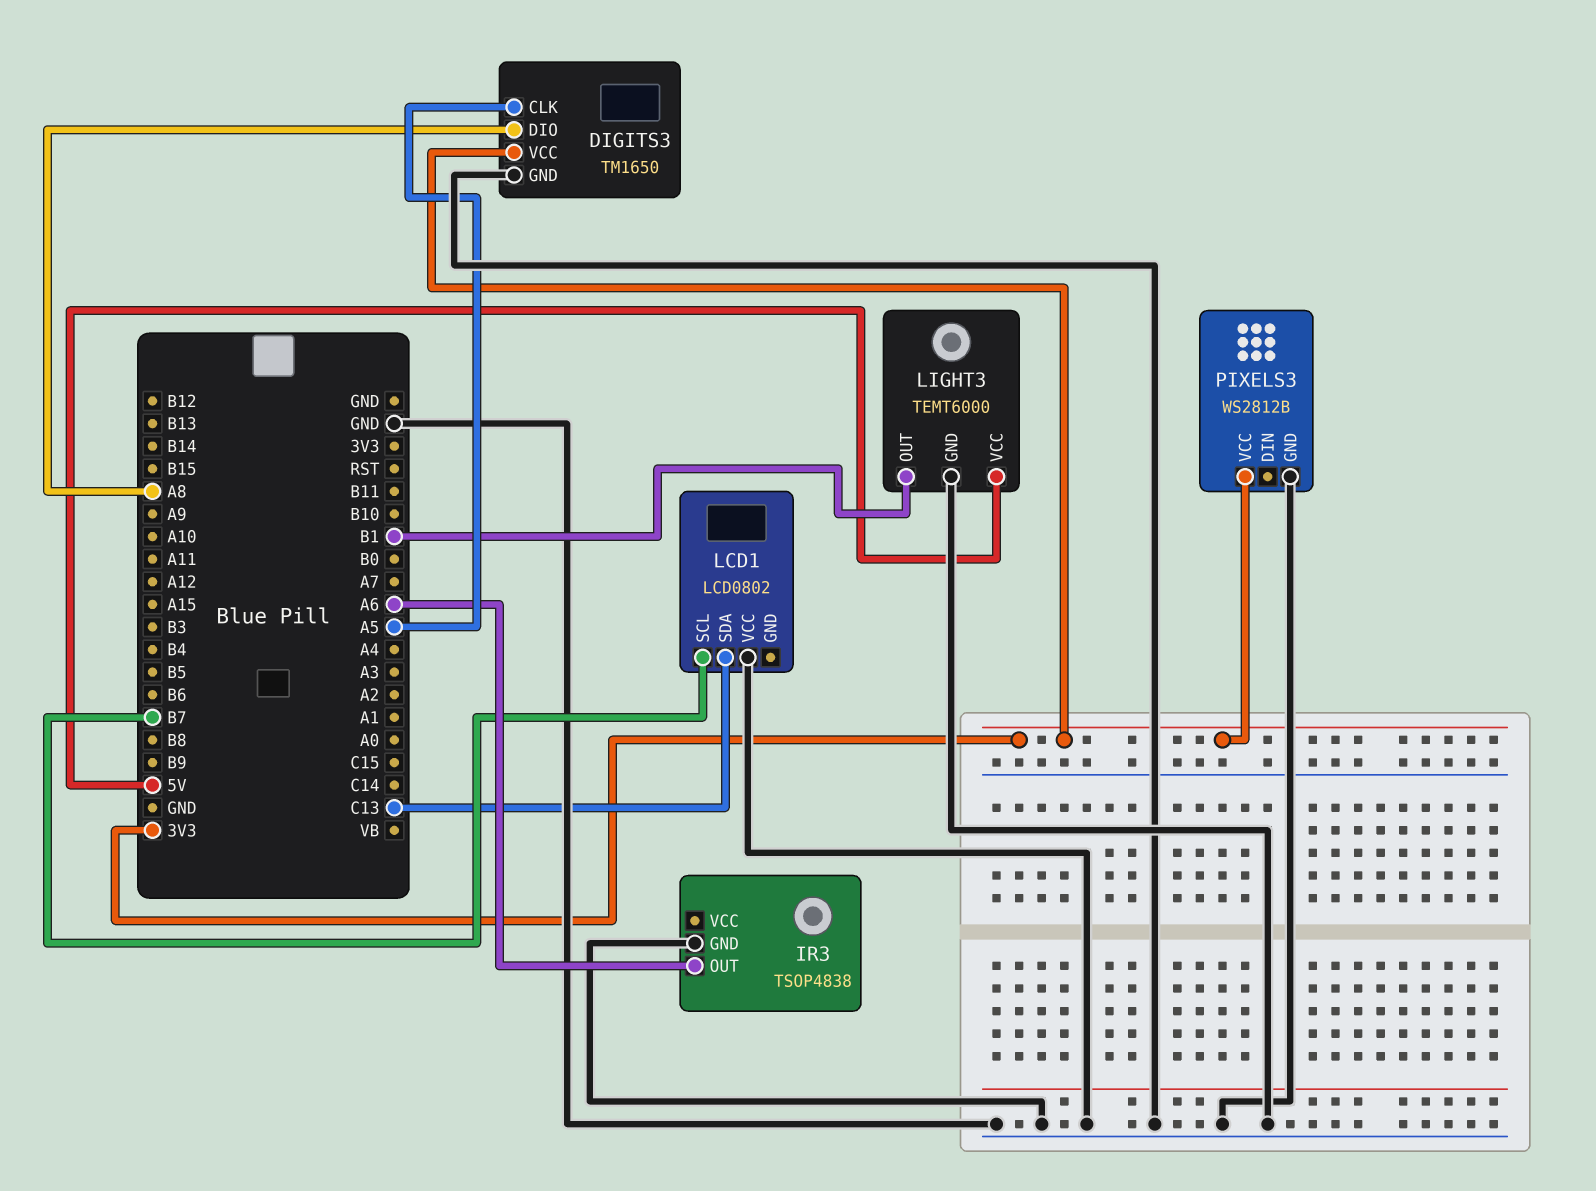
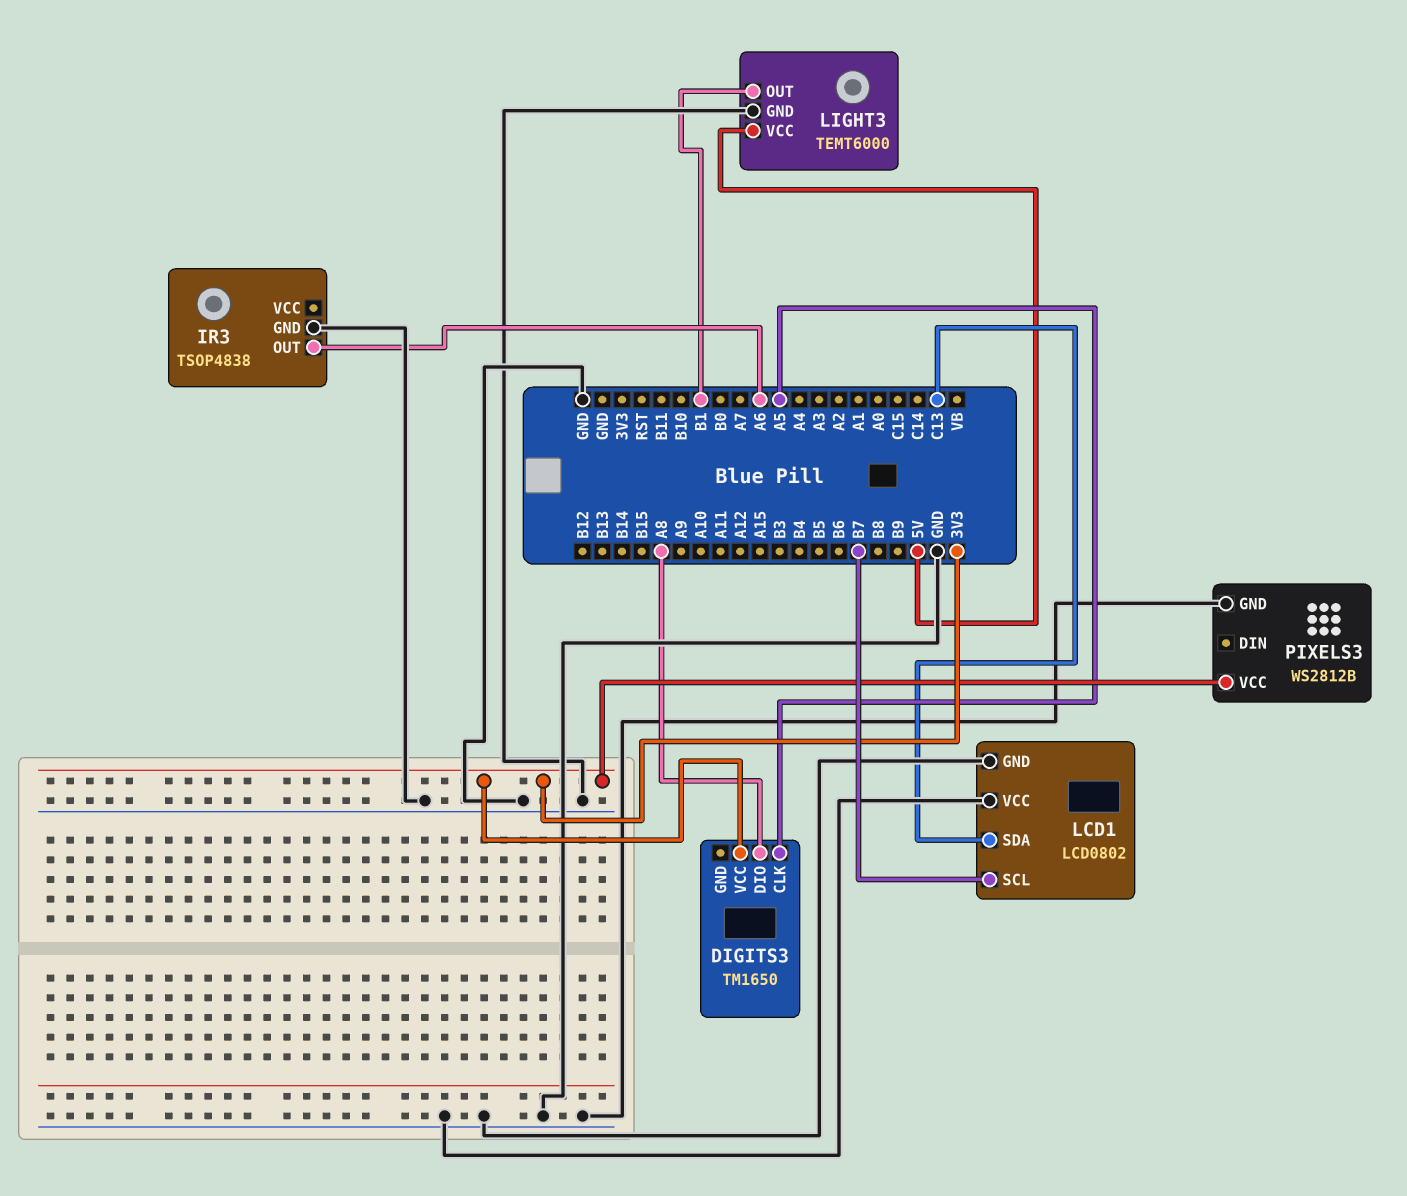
DIGITS3 pin GND: GND -> none
LCD1 pin GND: none -> GND

